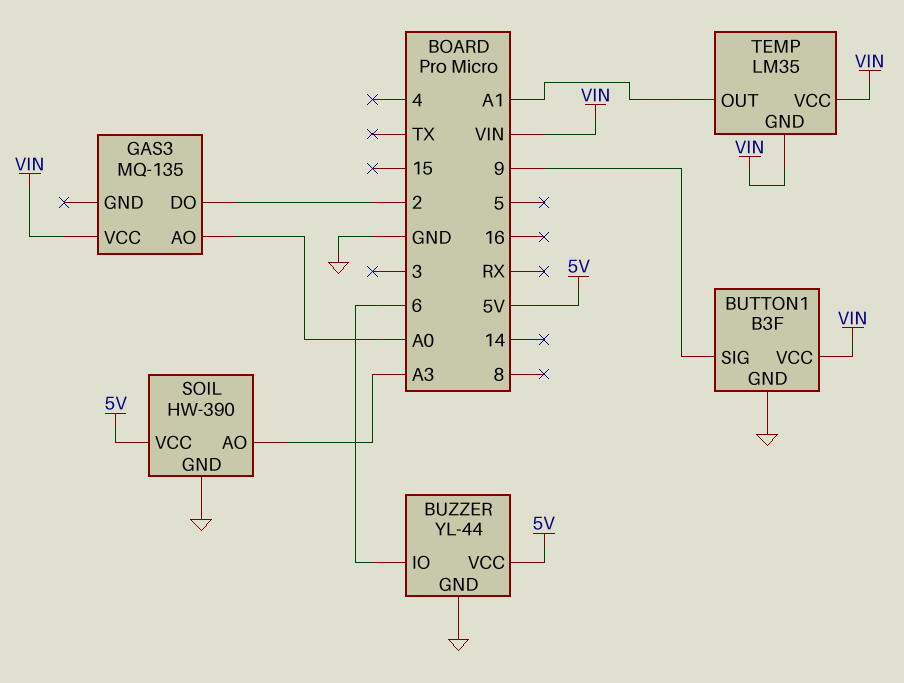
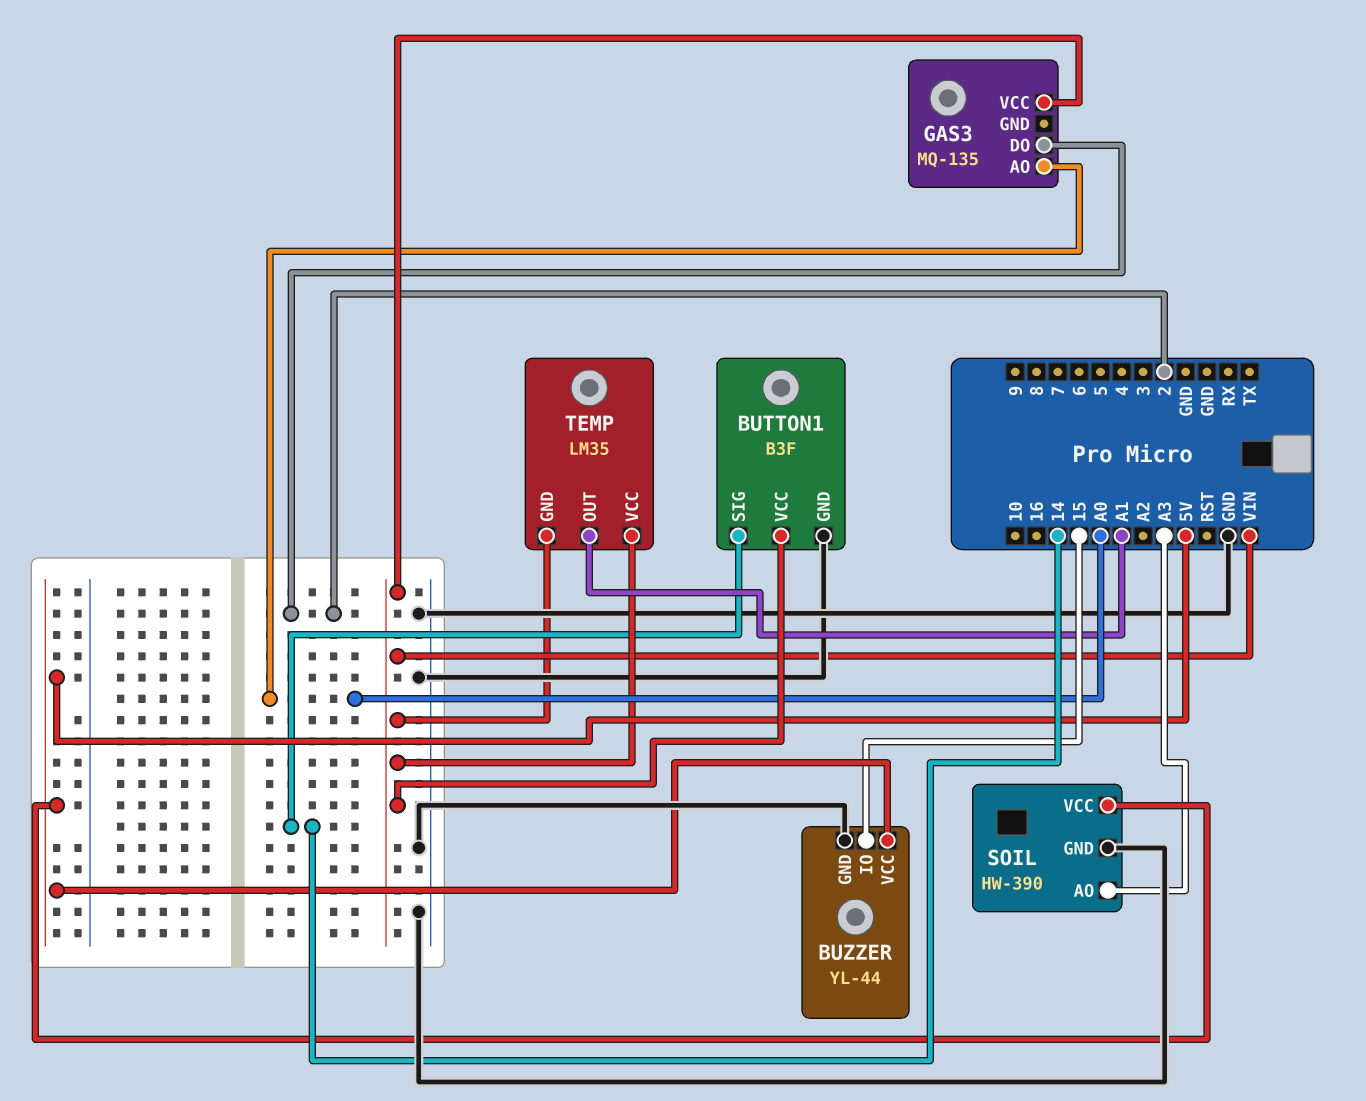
BUTTON1 pin SIG: 9 -> 14
BUZZER pin IO: 6 -> 15

